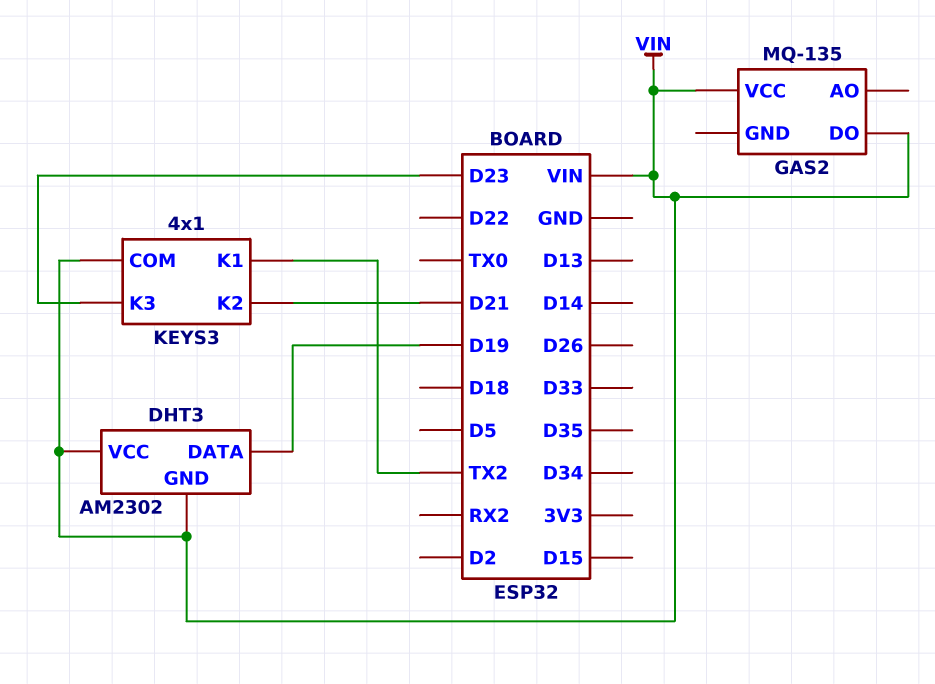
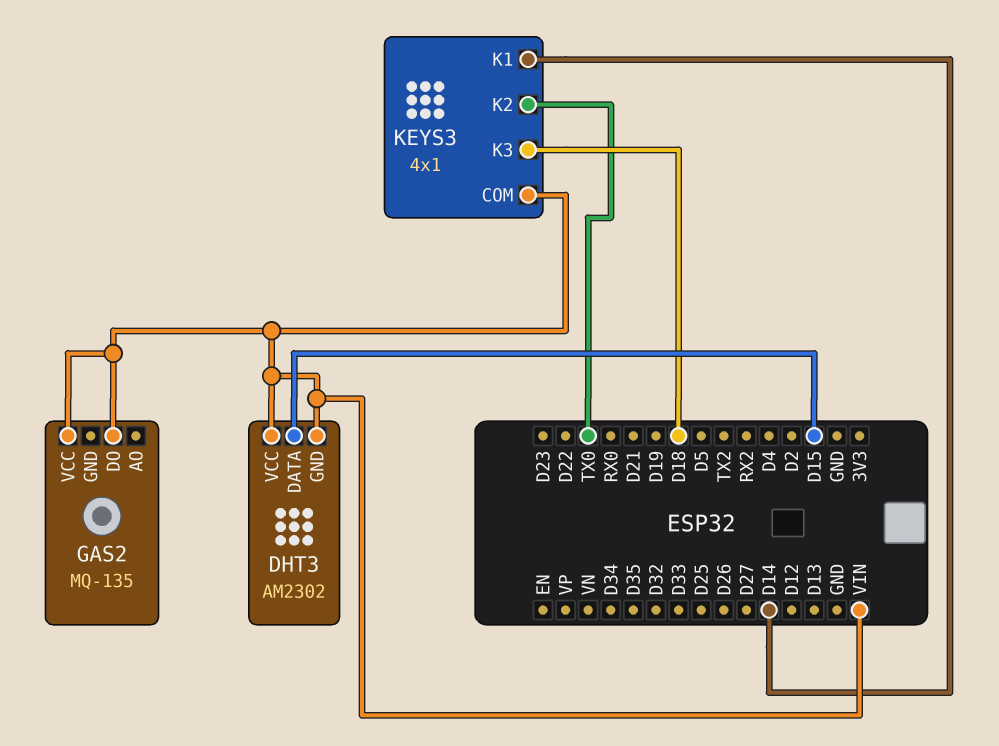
DHT3 pin DATA: D19 -> D15
KEYS3 pin K1: TX2 -> D14
KEYS3 pin K2: D21 -> TX0
KEYS3 pin K3: D23 -> D18

